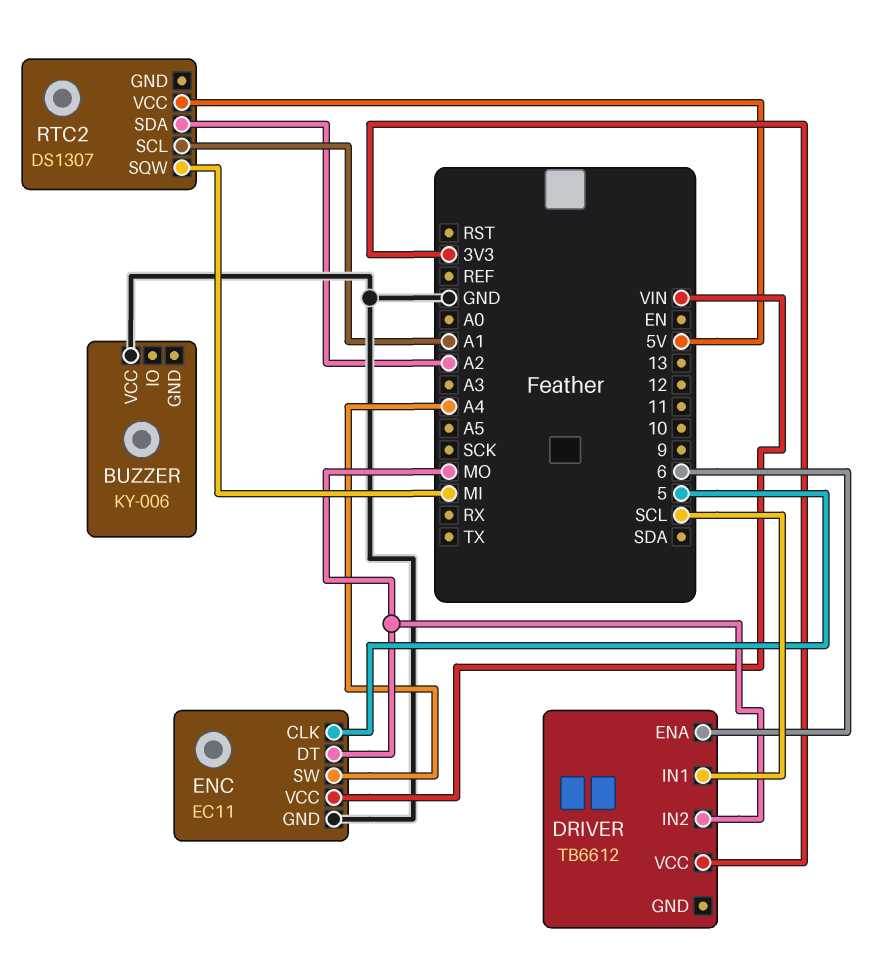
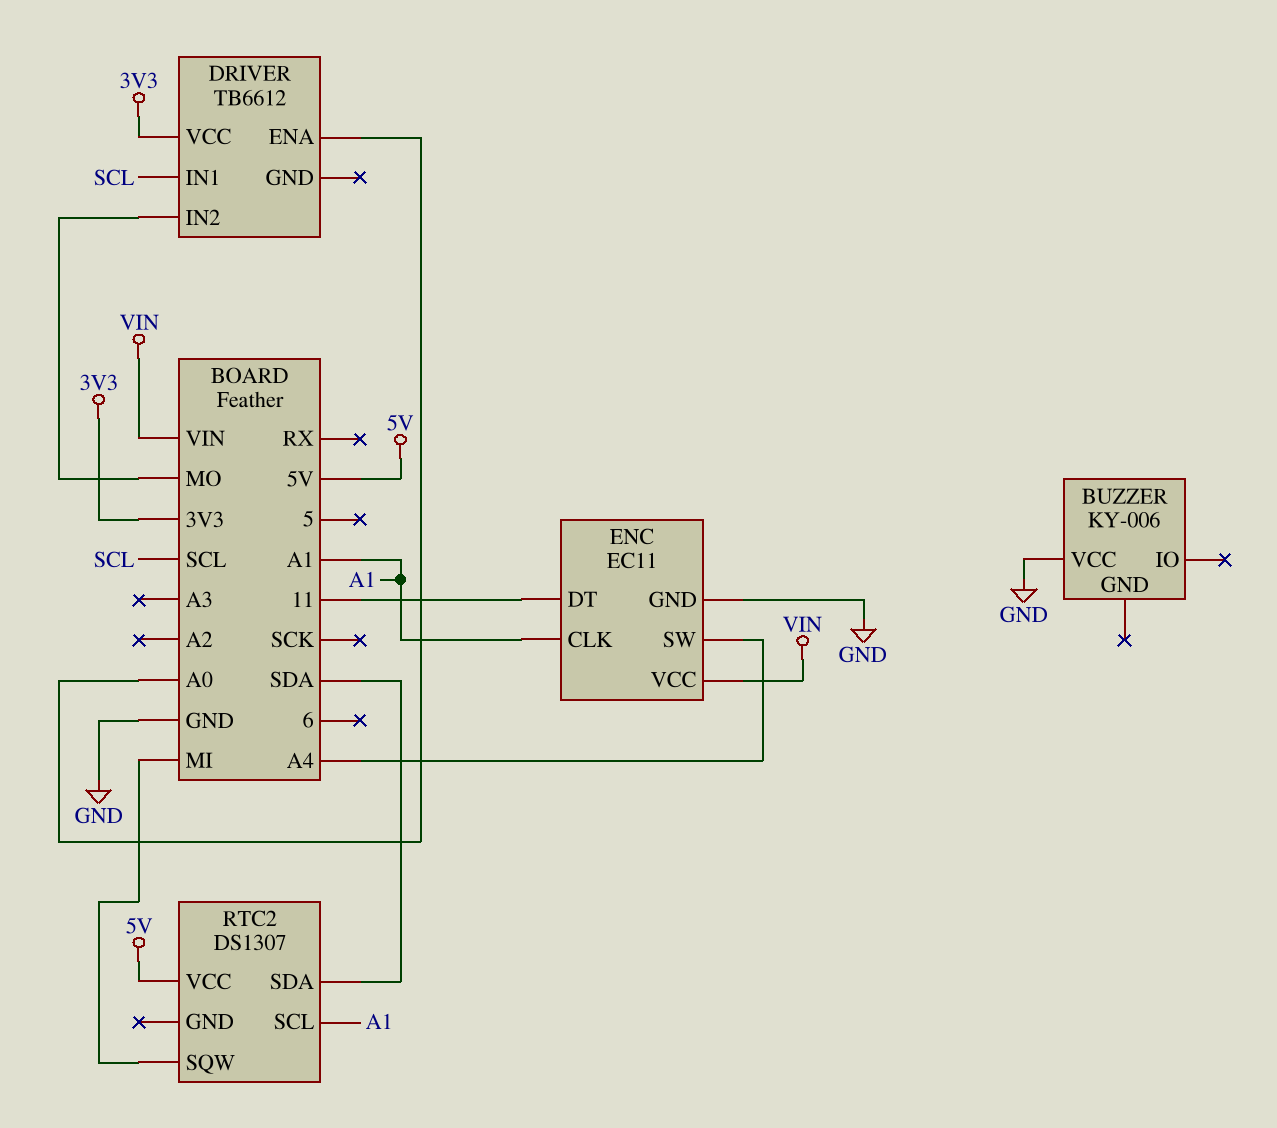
DRIVER pin ENA: 6 -> A0
ENC pin CLK: 5 -> A1
ENC pin DT: MO -> 11
RTC2 pin SDA: A2 -> SDA

